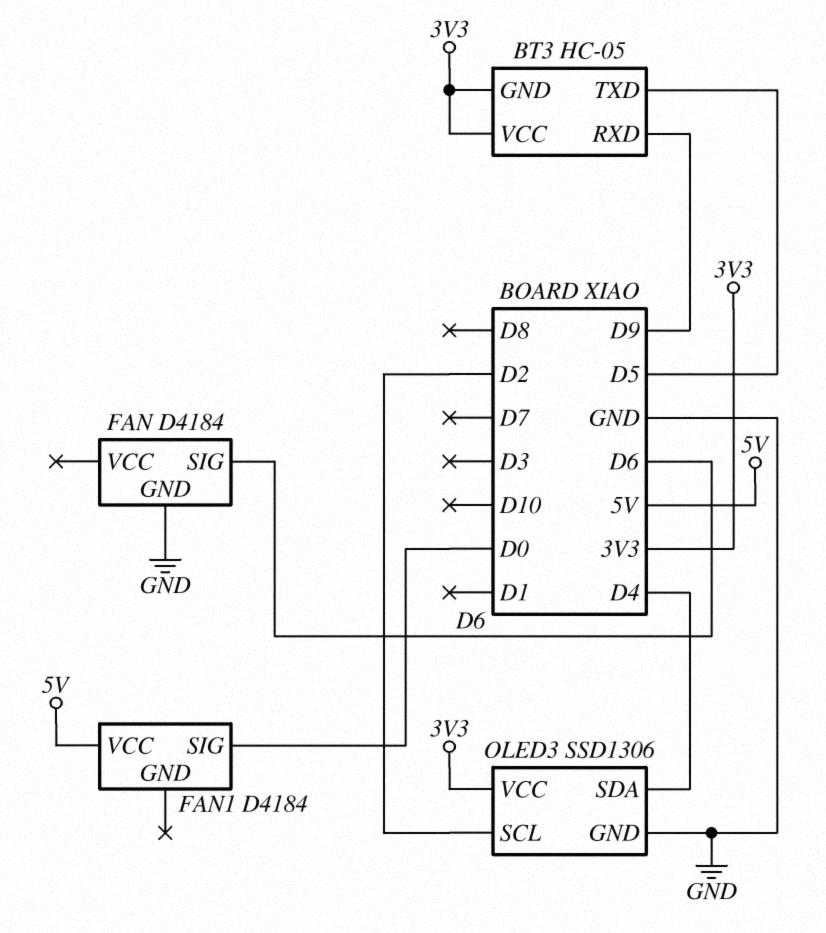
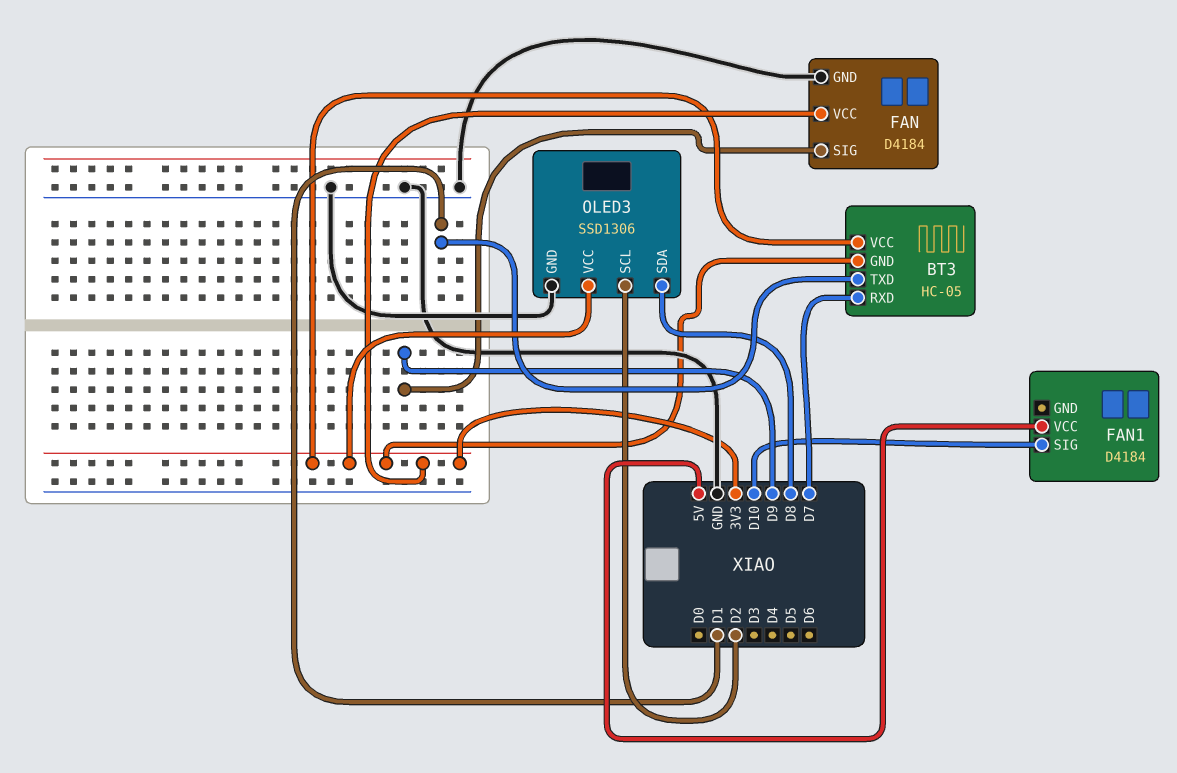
BT3 pin RXD: D9 -> D7
BT3 pin TXD: D5 -> D1
FAN pin SIG: D6 -> D9
FAN pin VCC: none -> 3V3
FAN1 pin SIG: D0 -> D10
OLED3 pin SDA: D4 -> D8

